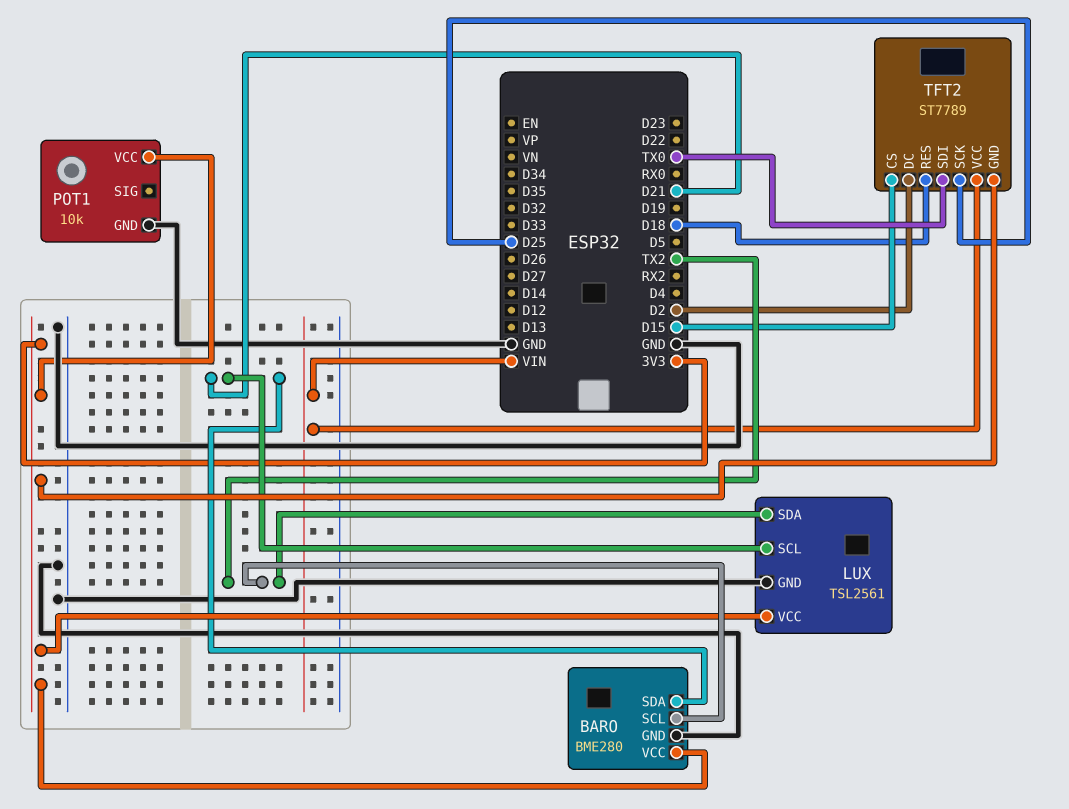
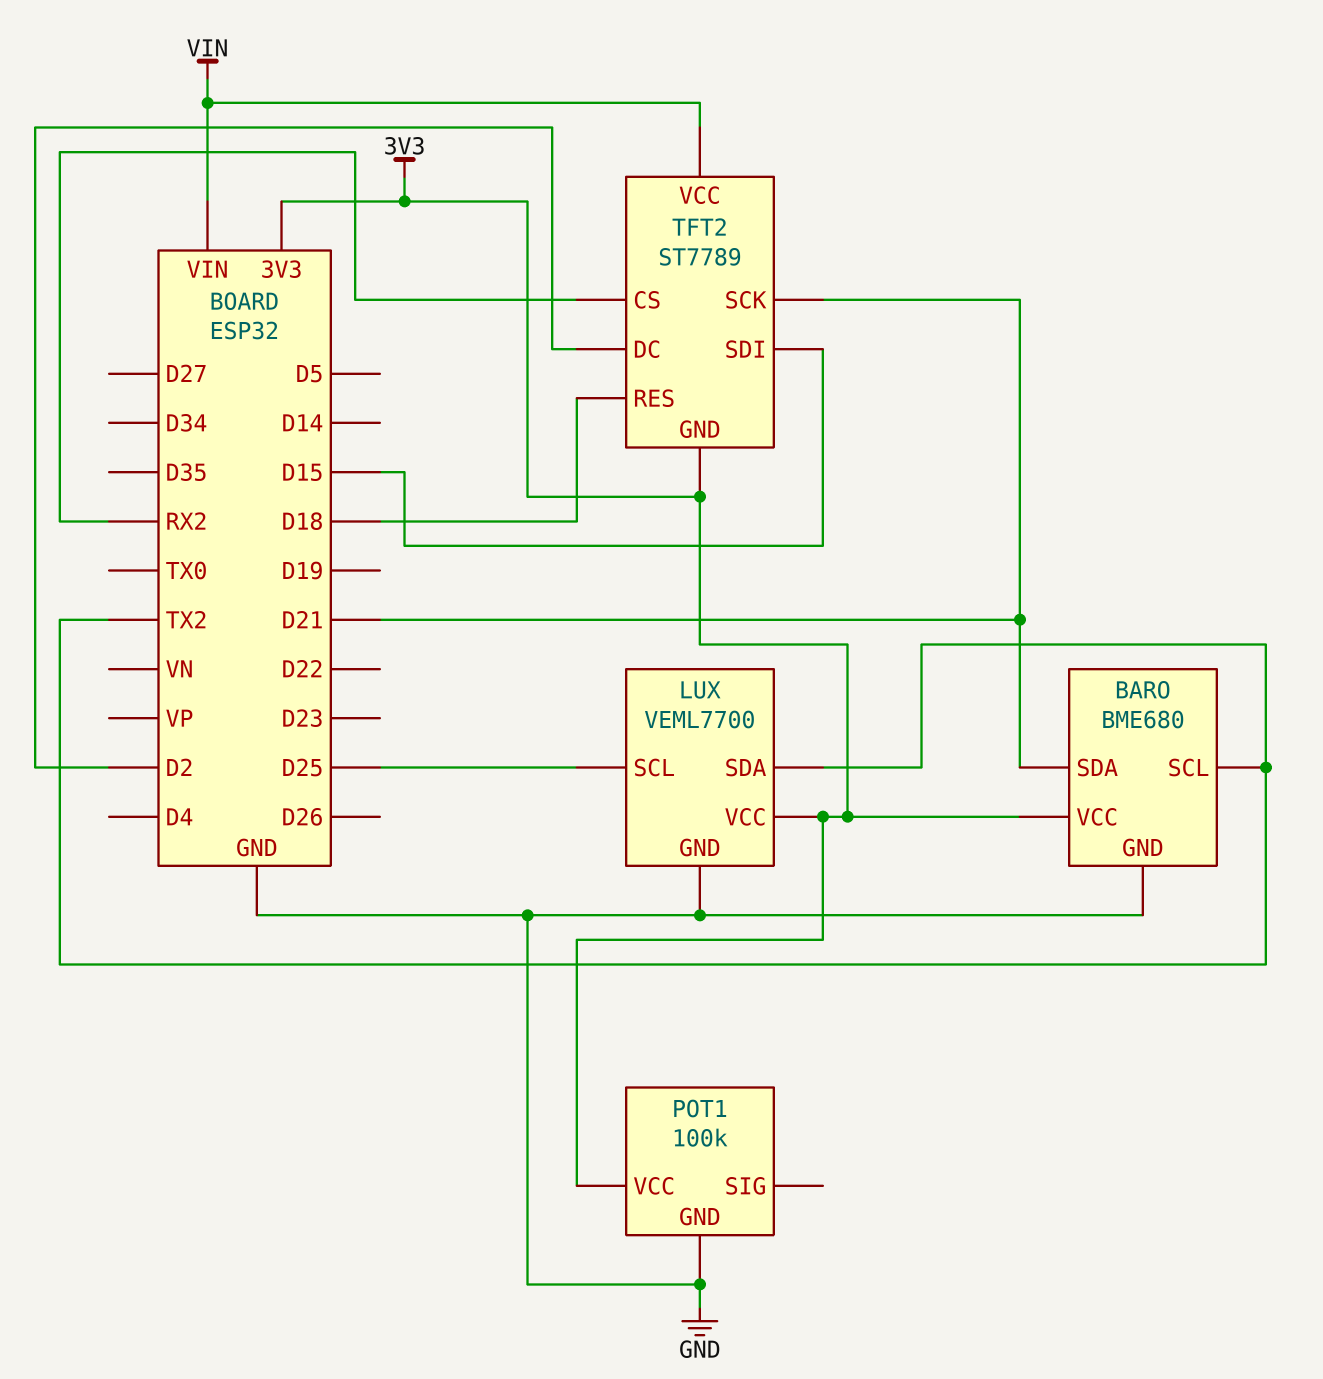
BARO: BME280 -> BME680
LUX: TSL2561 -> VEML7700
LUX pin SCL: D21 -> D25
POT1: 10k -> 100k
TFT2 pin CS: D15 -> RX2
TFT2 pin SCK: D25 -> D21
TFT2 pin SDI: TX0 -> D15

